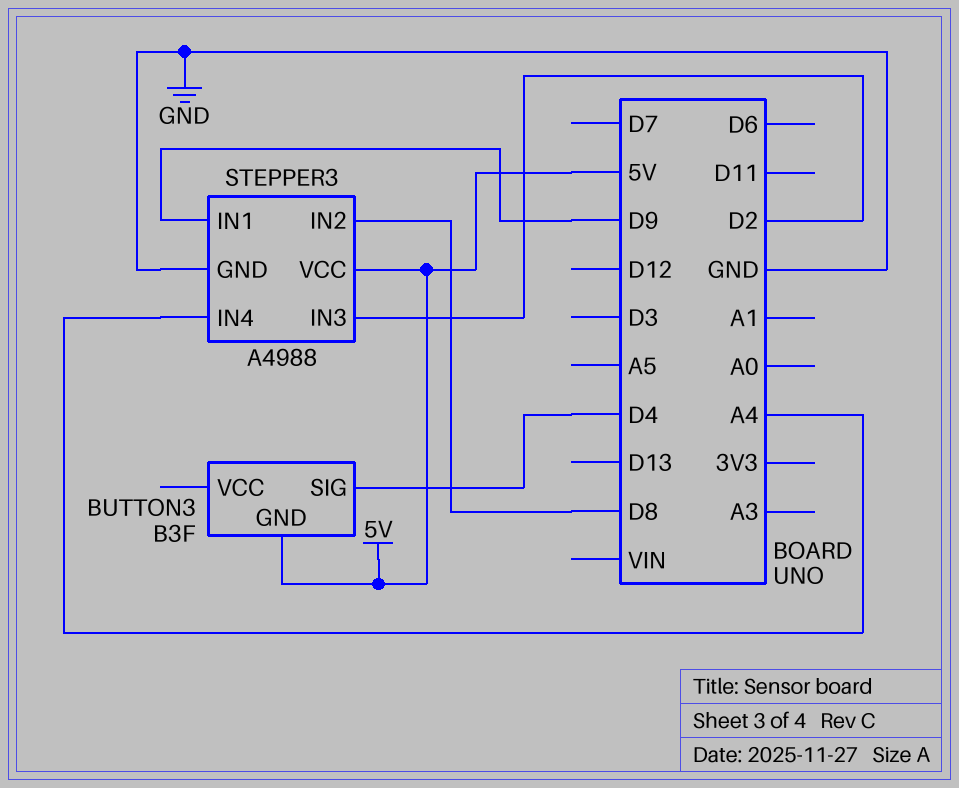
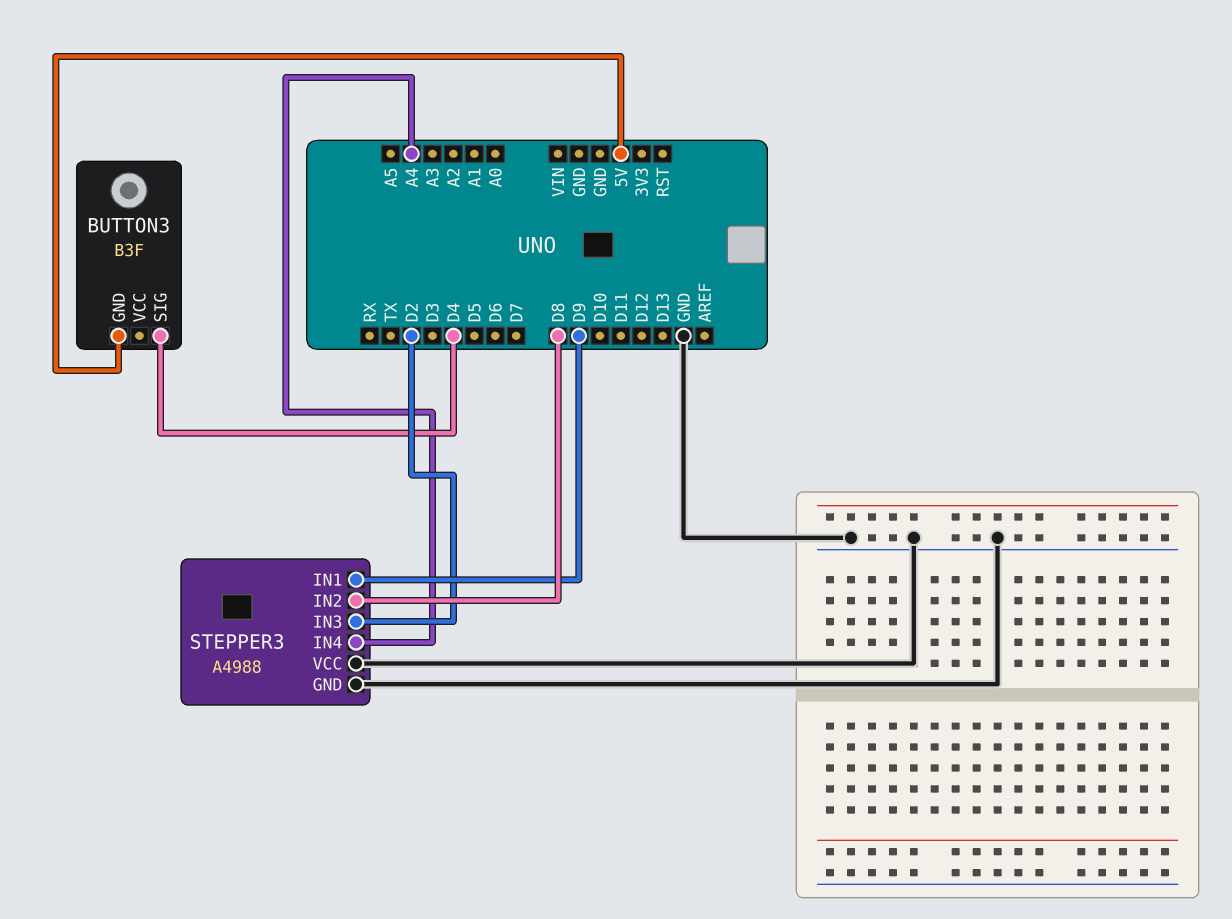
STEPPER3 pin VCC: 5V -> GND

